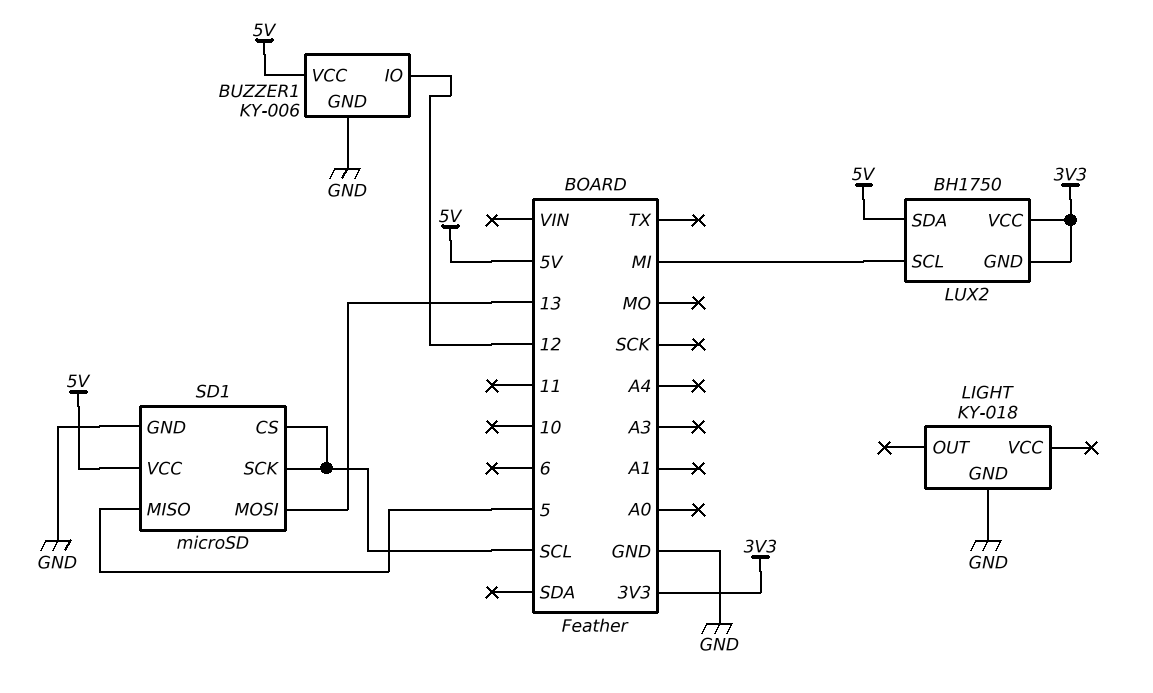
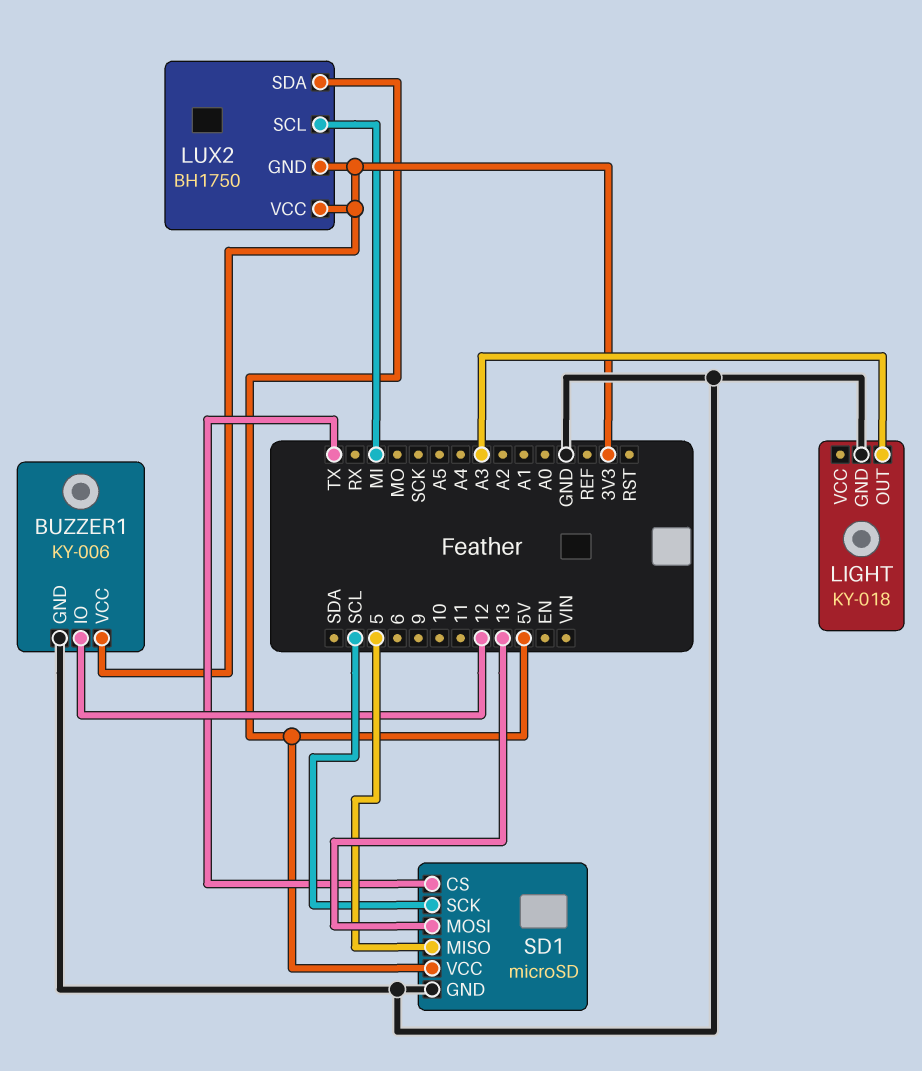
BUZZER1 pin VCC: 5V -> 3V3
LIGHT pin OUT: none -> A3
SD1 pin CS: SCL -> TX

